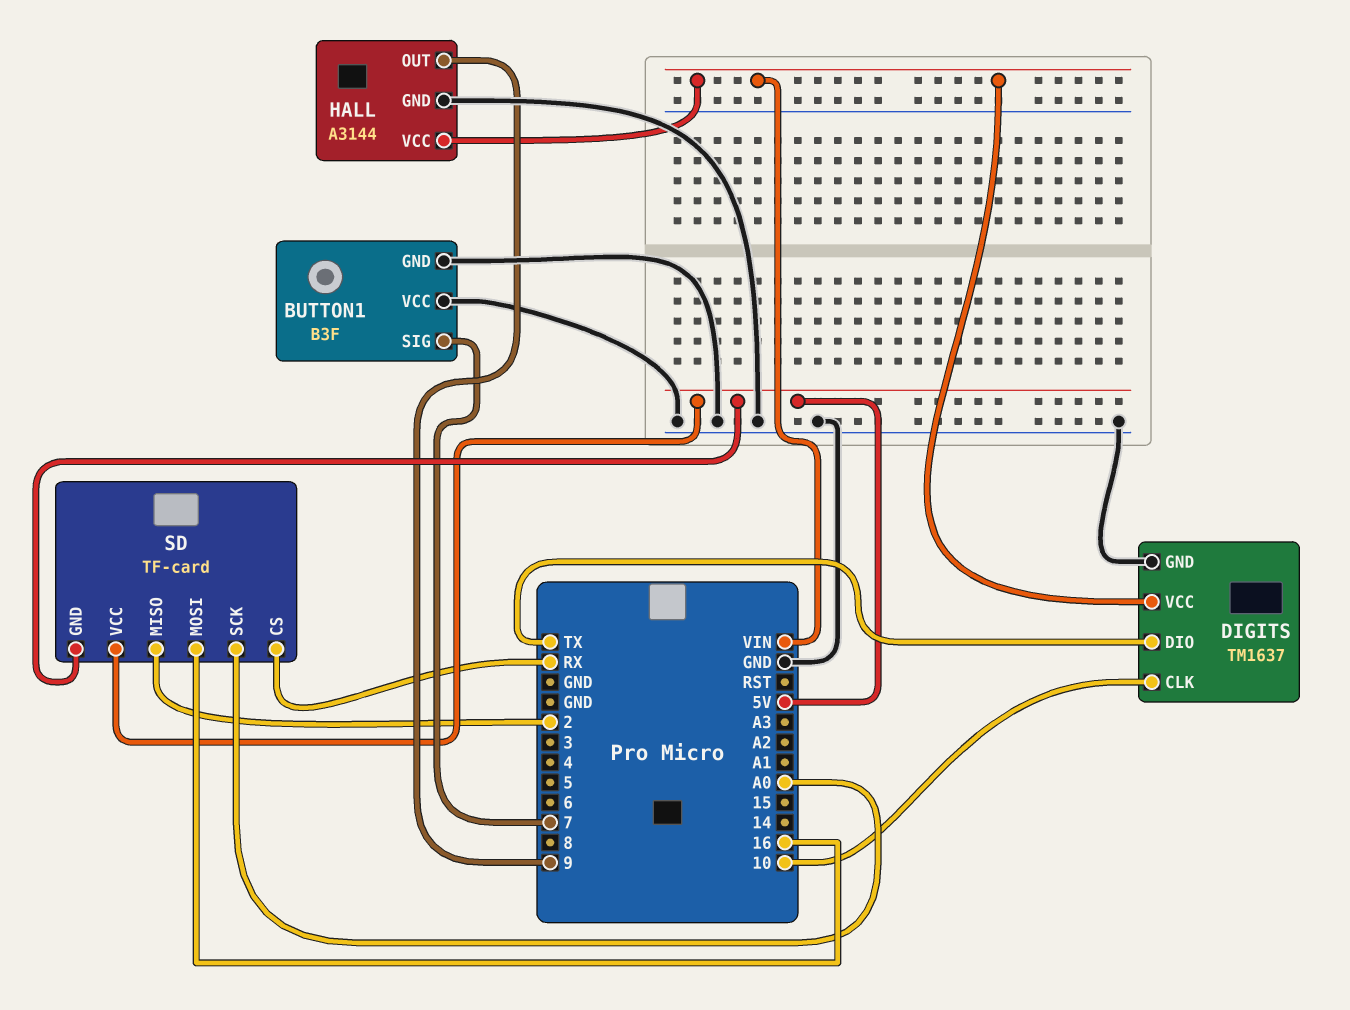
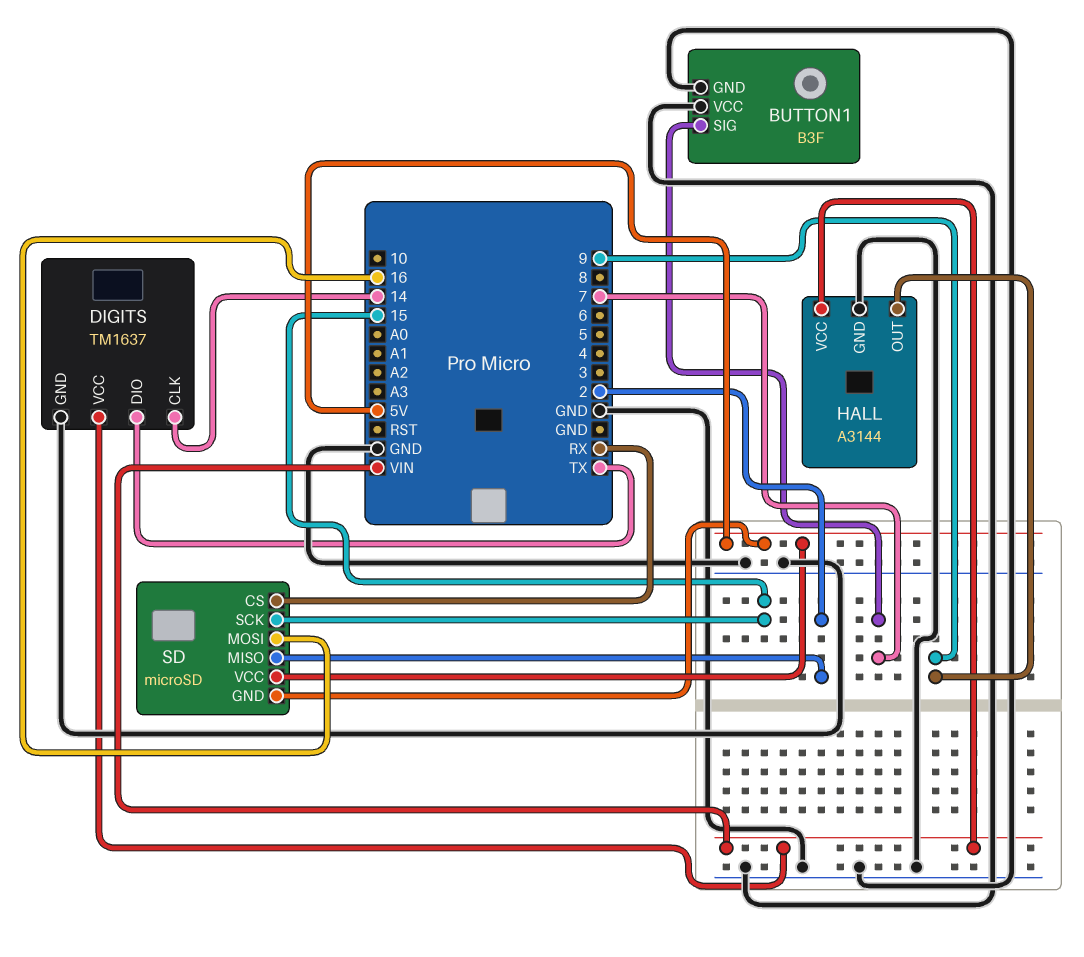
DIGITS pin CLK: 10 -> 14
SD: TF-card -> microSD
SD pin SCK: A0 -> 15

